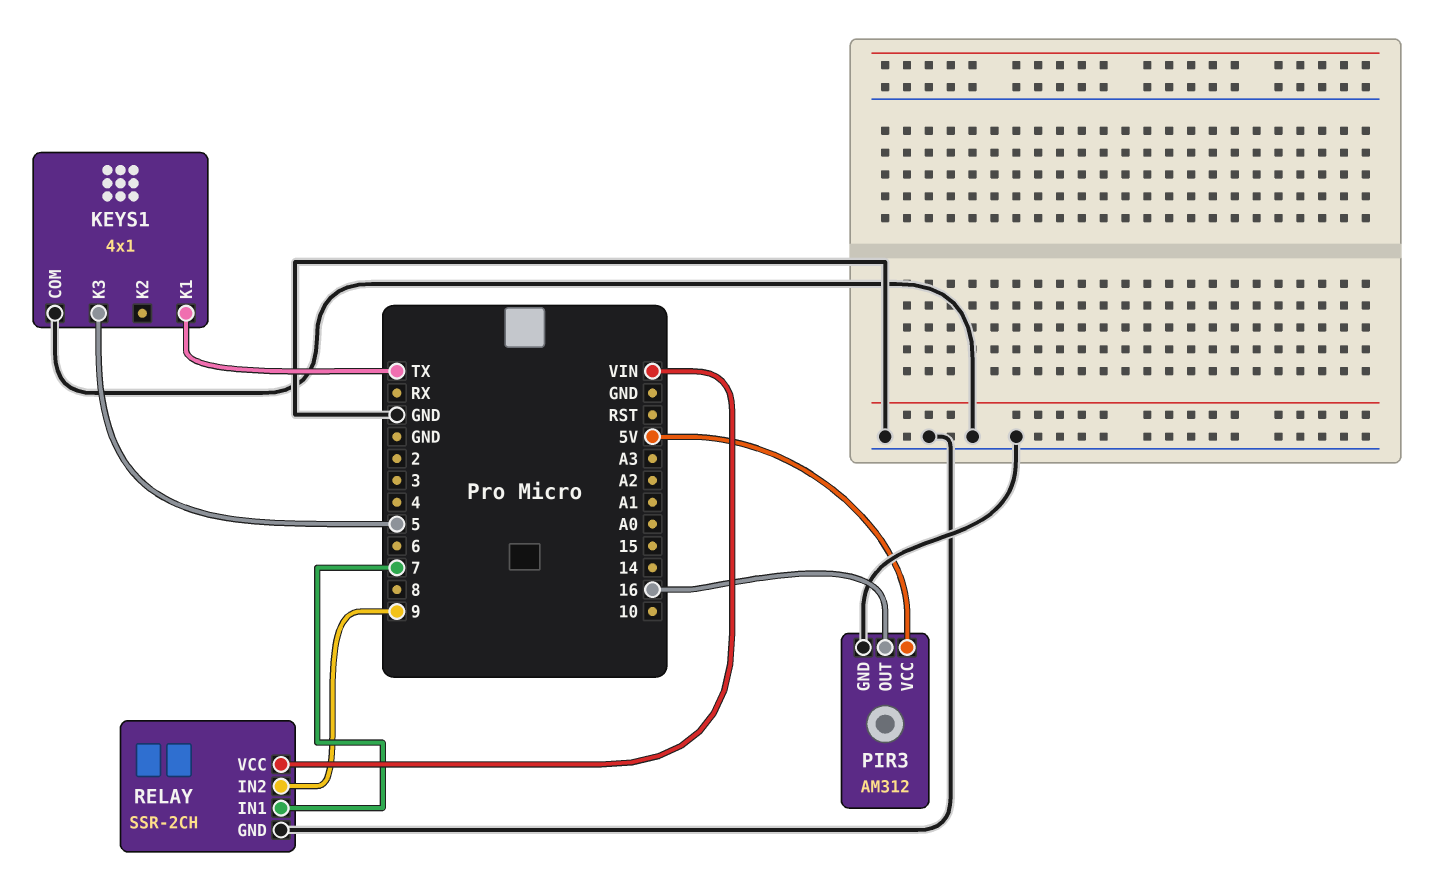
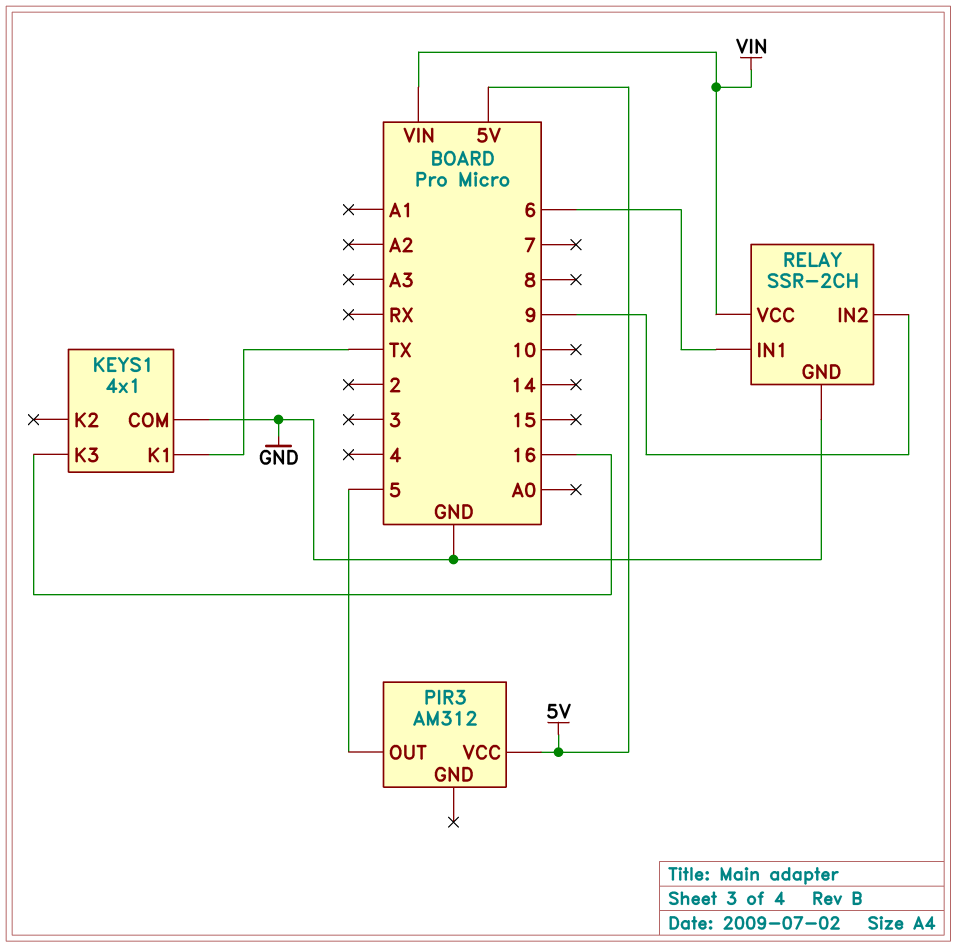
KEYS1 pin K3: 5 -> 16
PIR3 pin GND: GND -> none
PIR3 pin OUT: 16 -> 5
RELAY pin IN1: 7 -> 6

